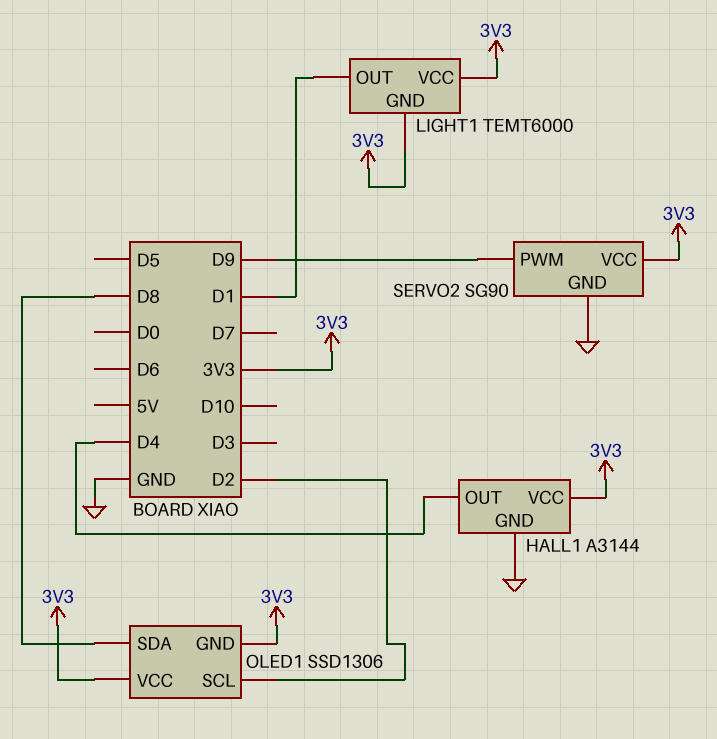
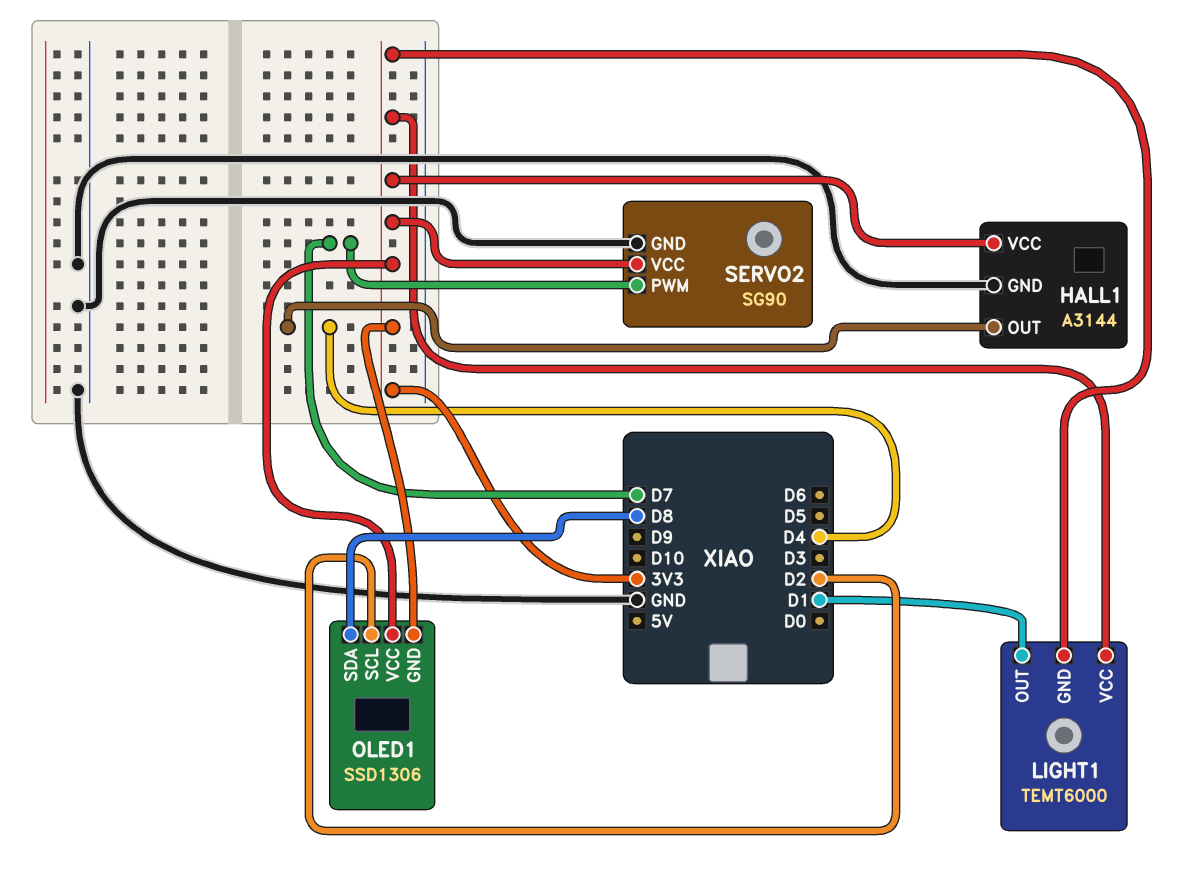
SERVO2 pin PWM: D9 -> D7

